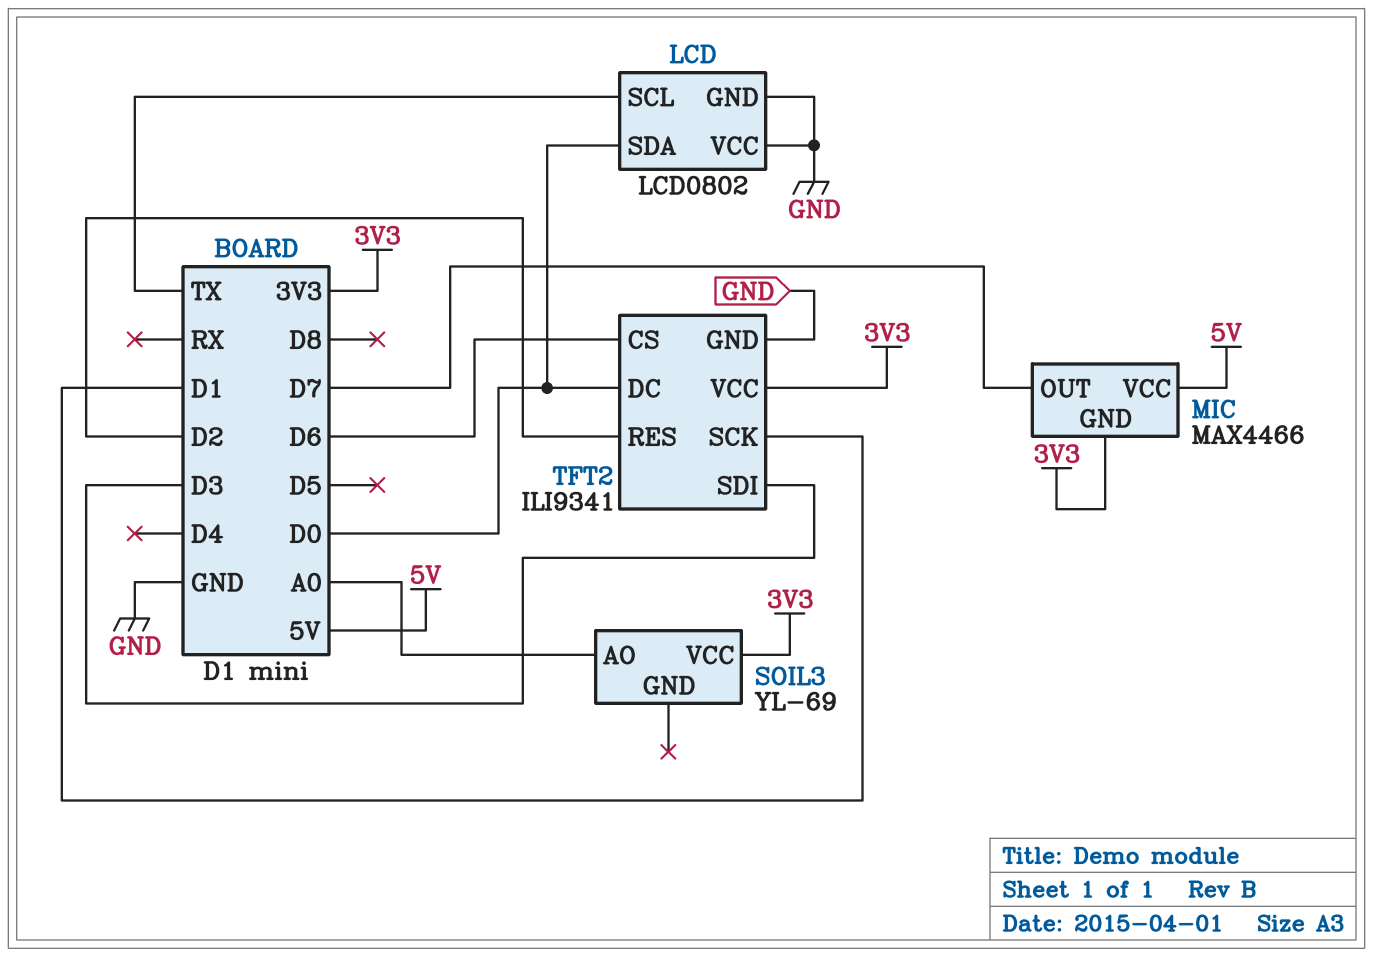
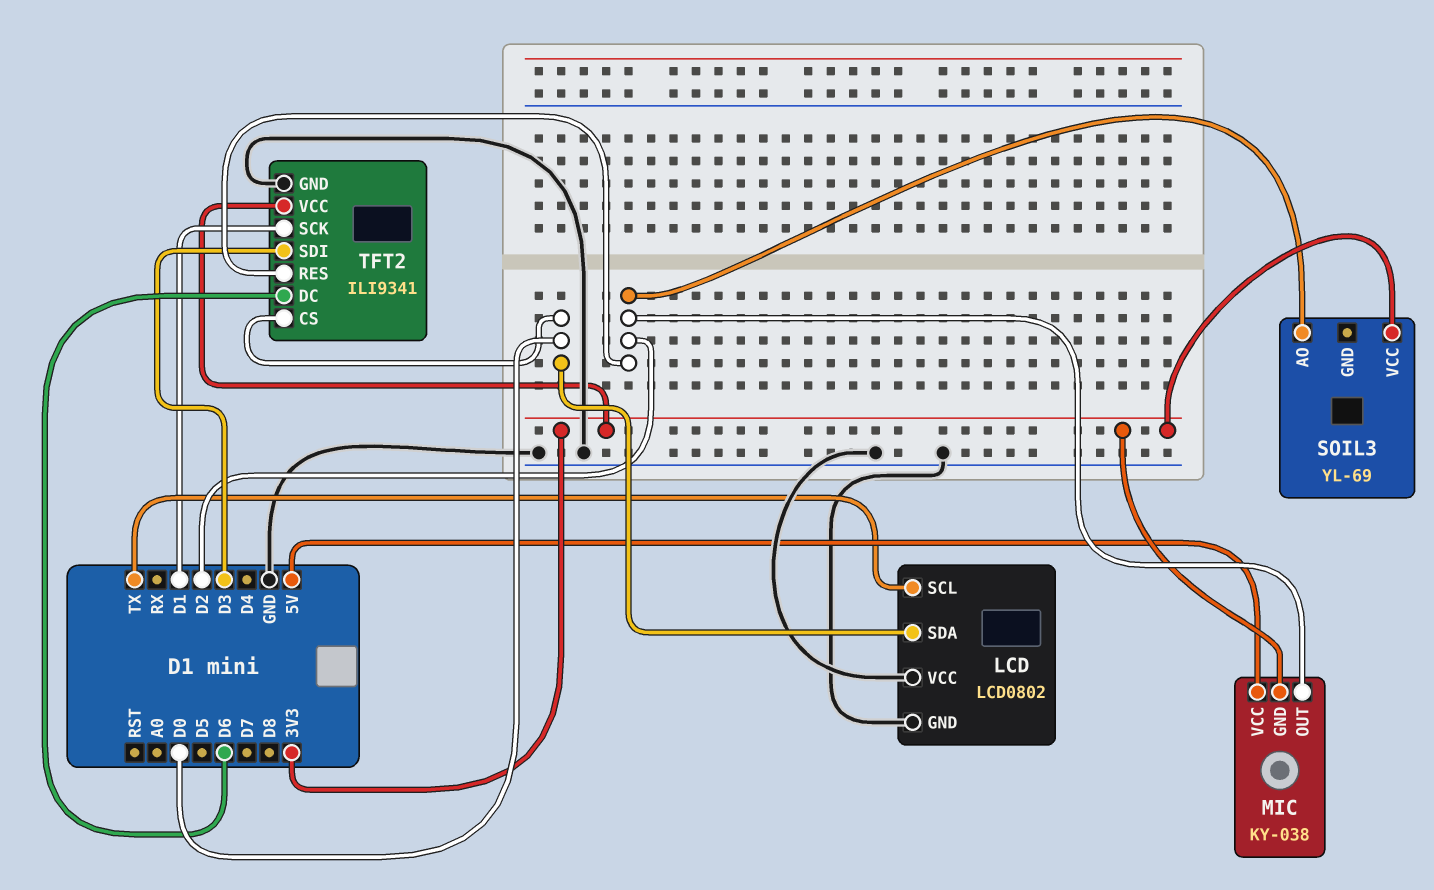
MIC: MAX4466 -> KY-038
MIC pin OUT: D7 -> D2
SOIL3 pin AO: A0 -> D2
TFT2 pin CS: D6 -> D0
TFT2 pin DC: D0 -> D6

